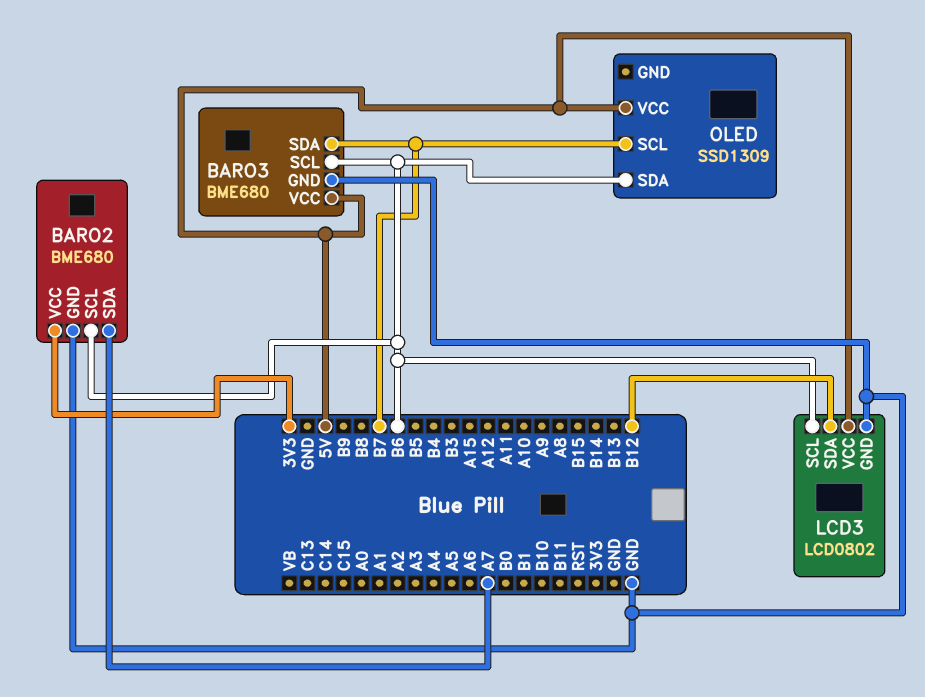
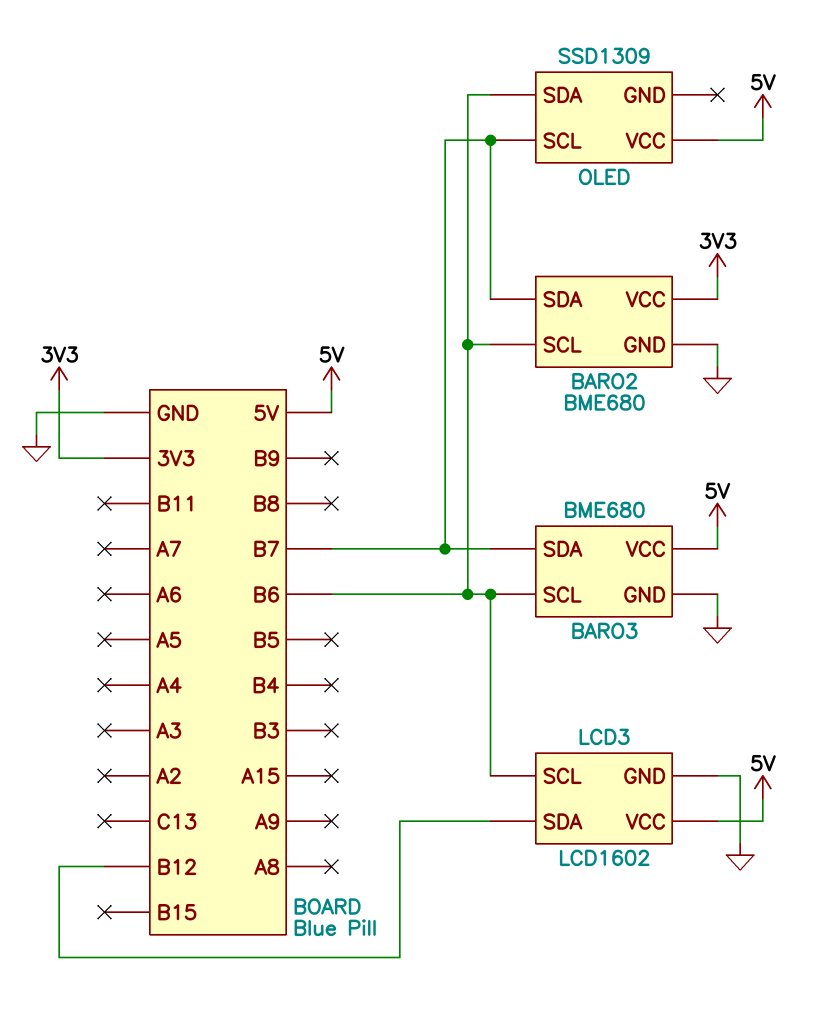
BARO2 pin SDA: A7 -> B7
LCD3: LCD0802 -> LCD1602

